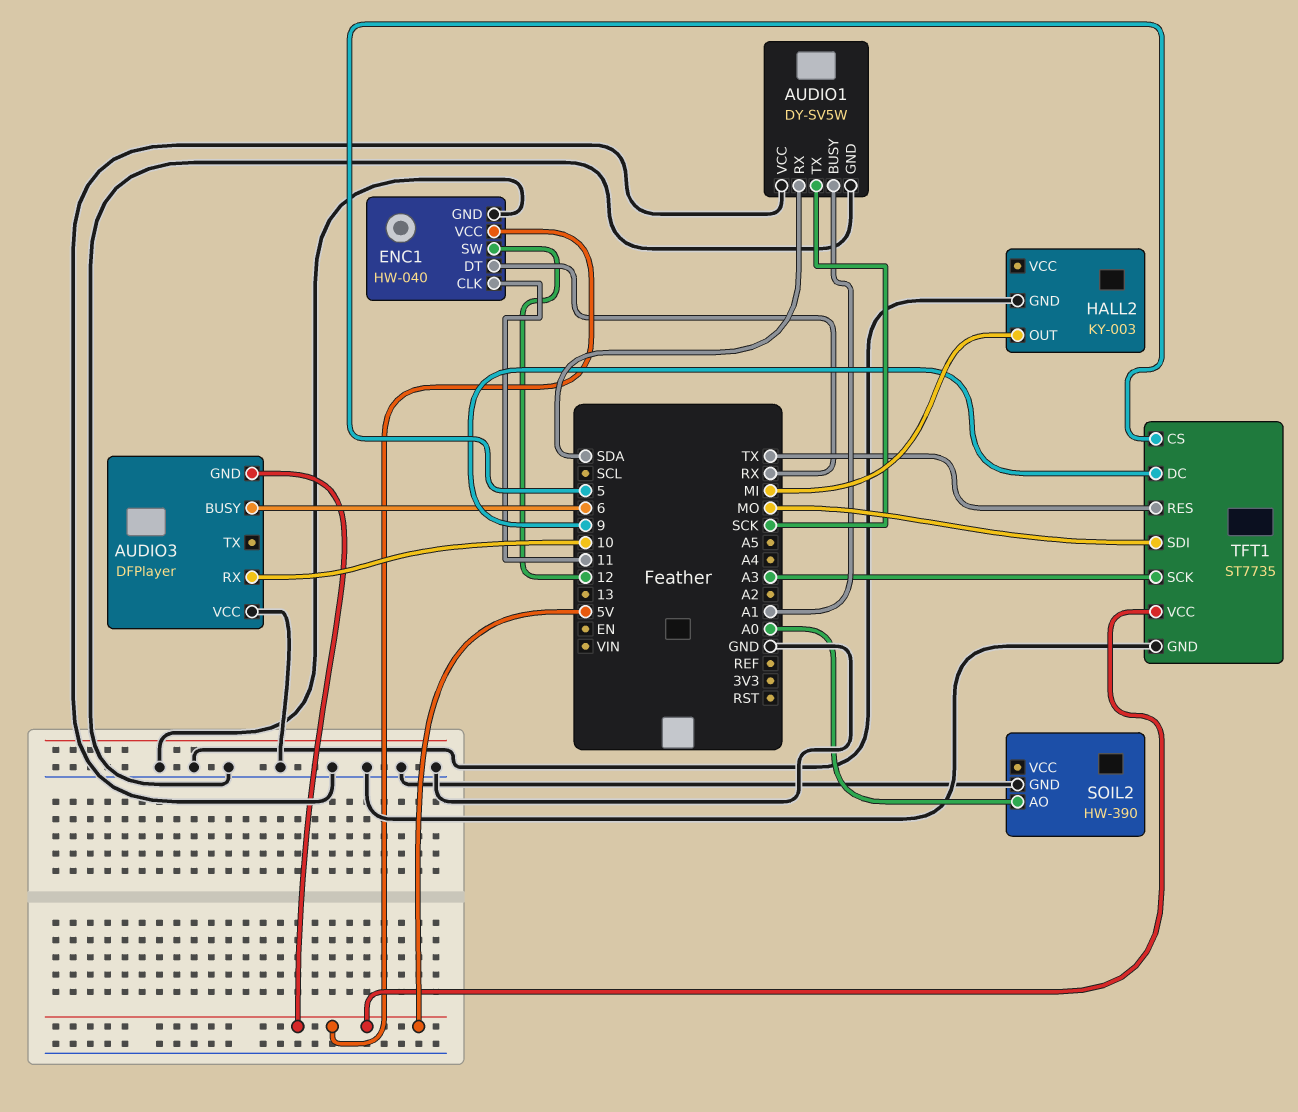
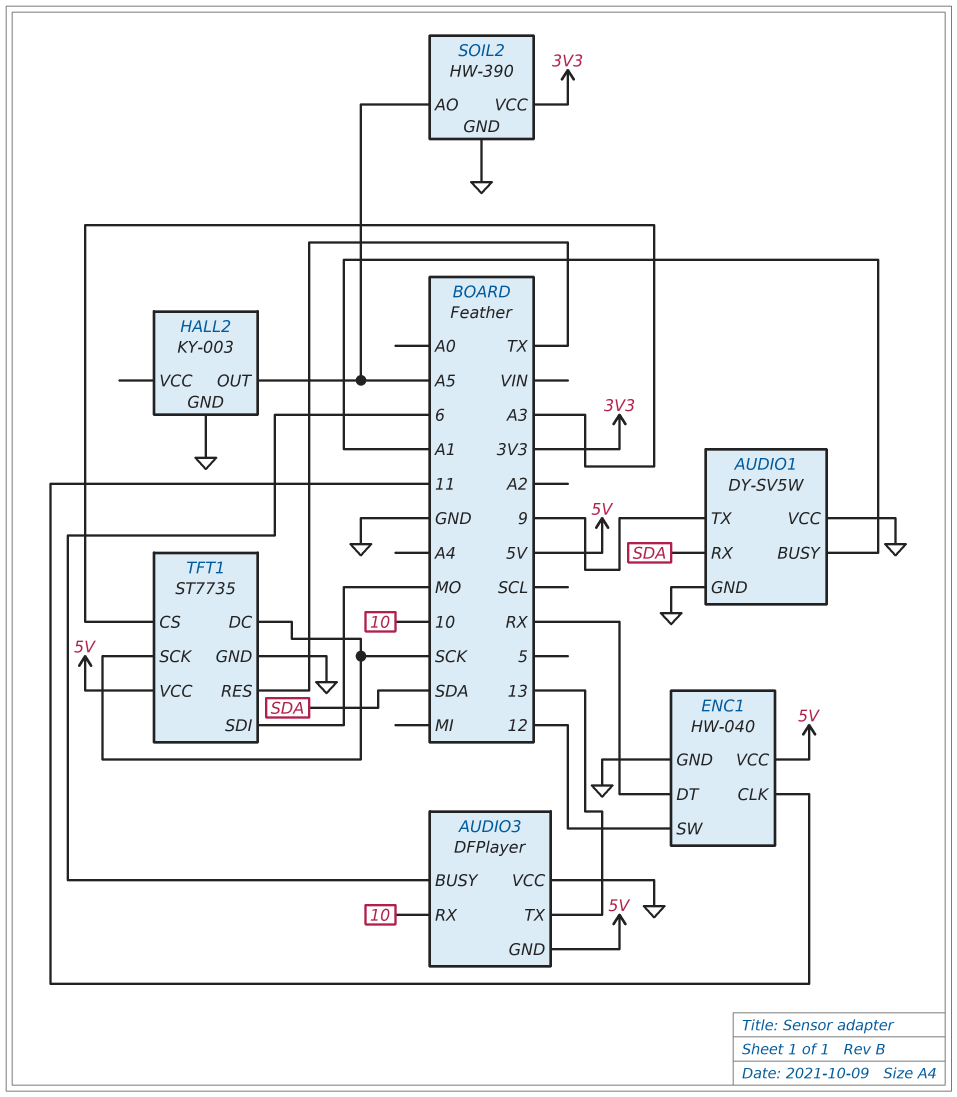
AUDIO1 pin TX: SCK -> 9
AUDIO3 pin TX: none -> 13
HALL2 pin OUT: MI -> A5
SOIL2 pin AO: A0 -> A5
SOIL2 pin VCC: none -> 3V3
TFT1 pin CS: 5 -> A3
TFT1 pin DC: 9 -> SCK
TFT1 pin SCK: A3 -> SCK

